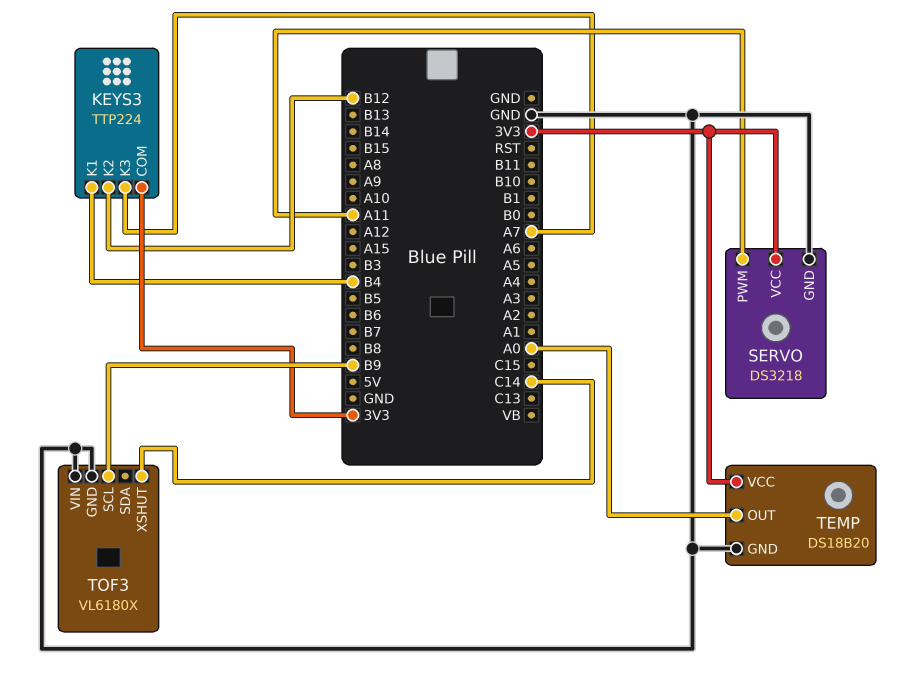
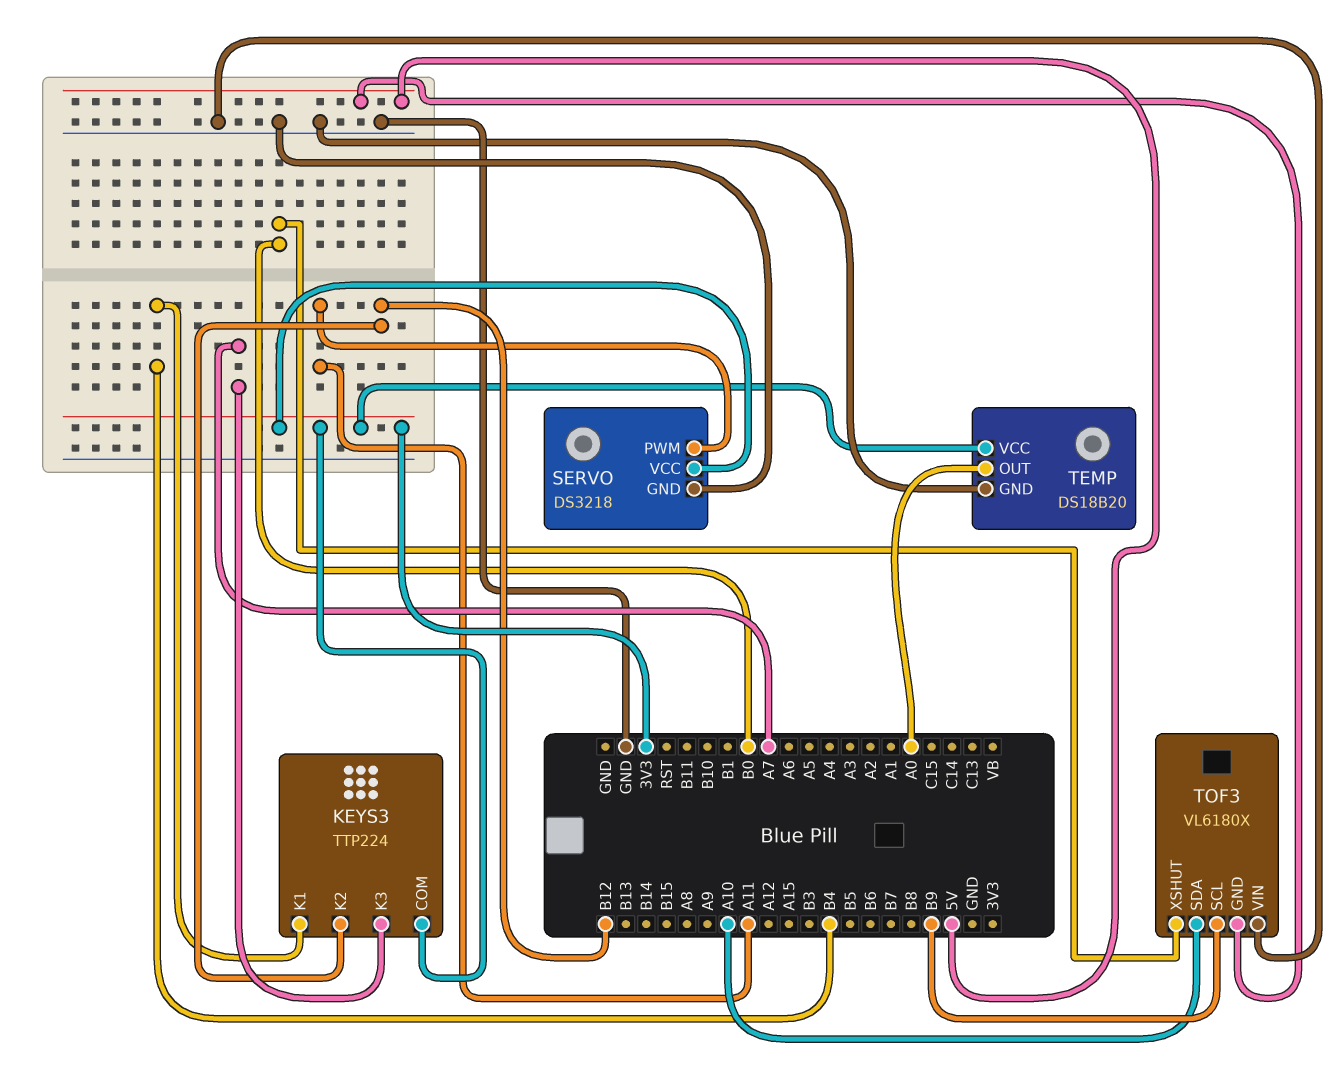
TOF3 pin GND: GND -> 5V
TOF3 pin SDA: none -> A10
TOF3 pin XSHUT: C14 -> B0

